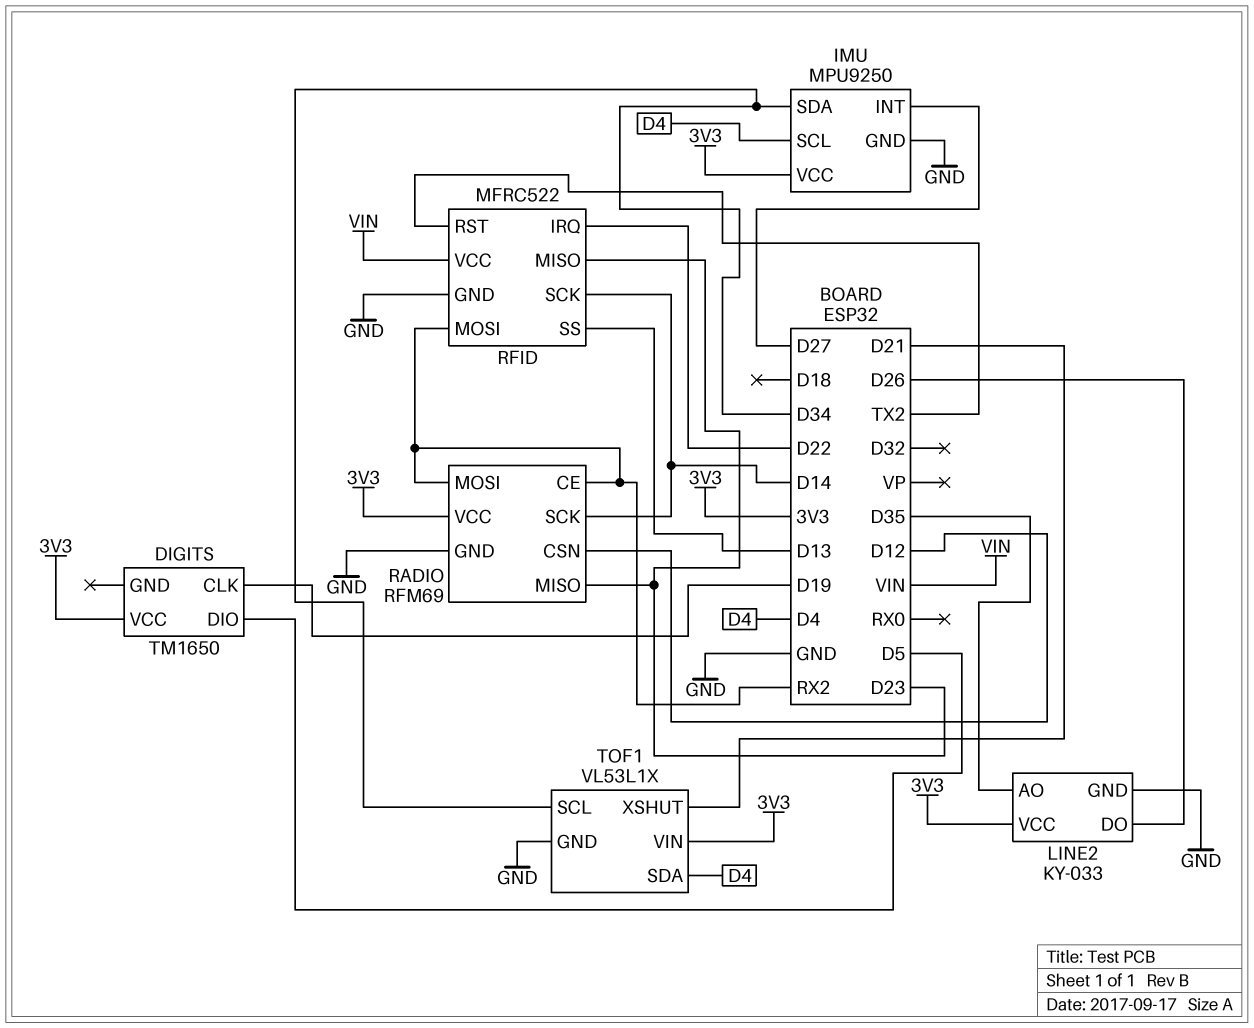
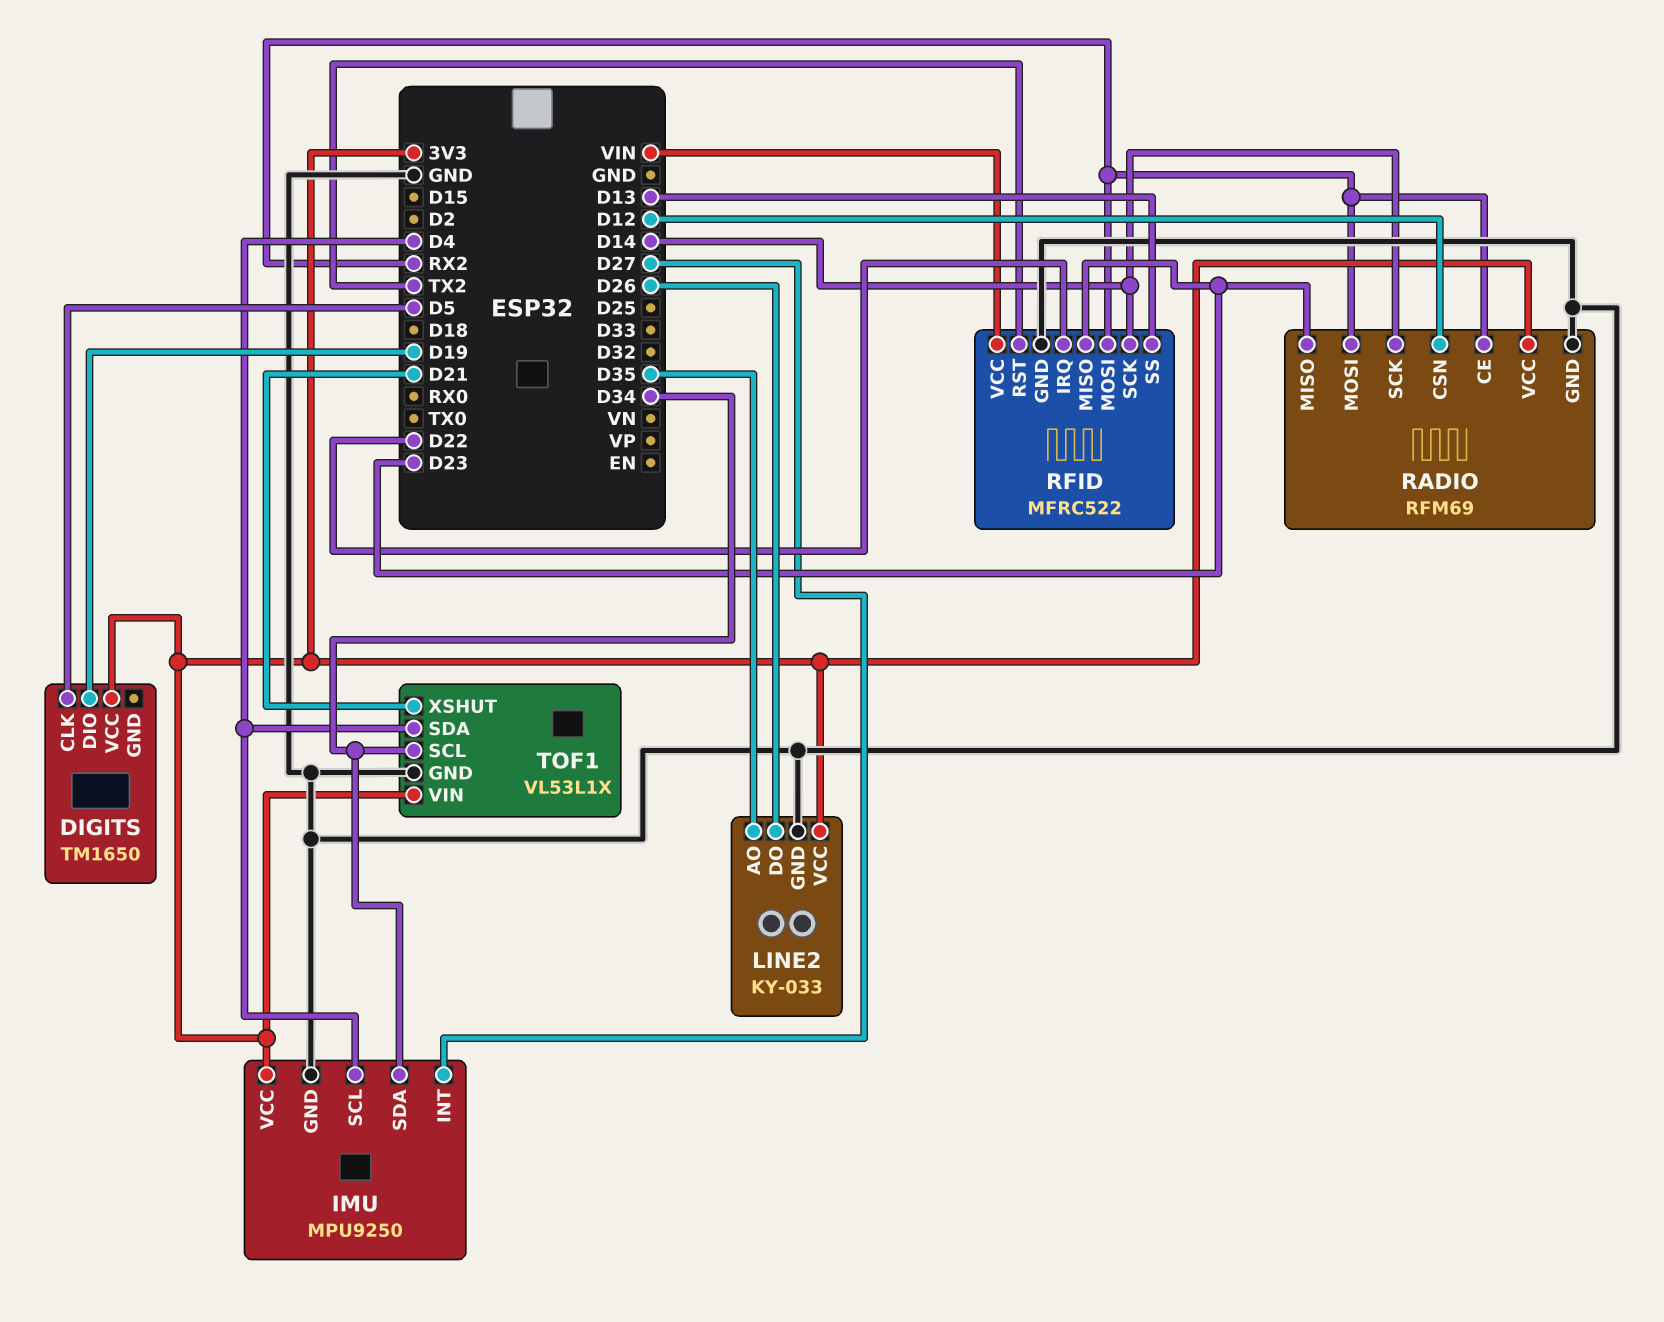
DIGITS pin CLK: D19 -> D5
DIGITS pin DIO: D5 -> D19

